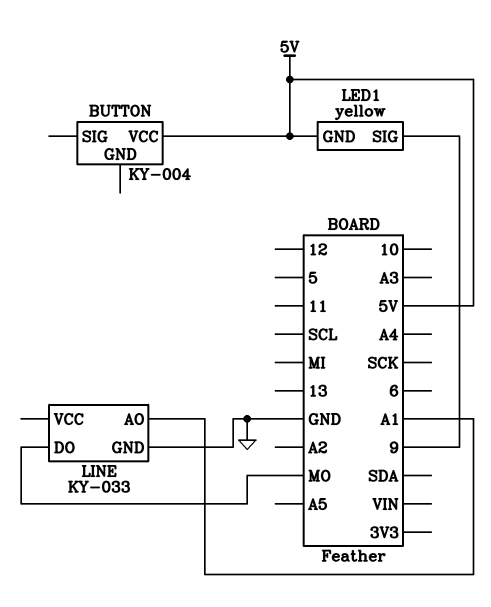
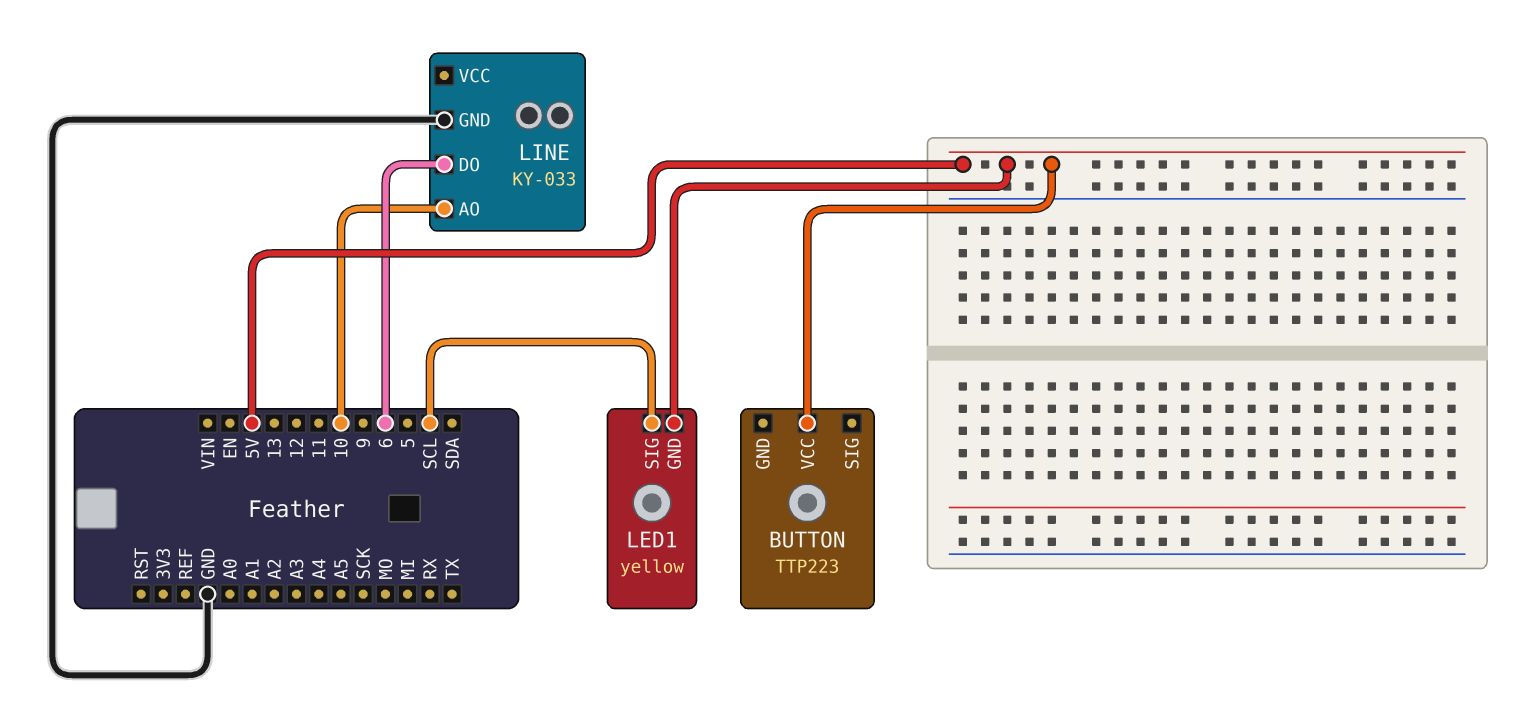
BUTTON: KY-004 -> TTP223
LED1 pin SIG: 9 -> SCL
LINE pin AO: A1 -> 10
LINE pin DO: MO -> 6

